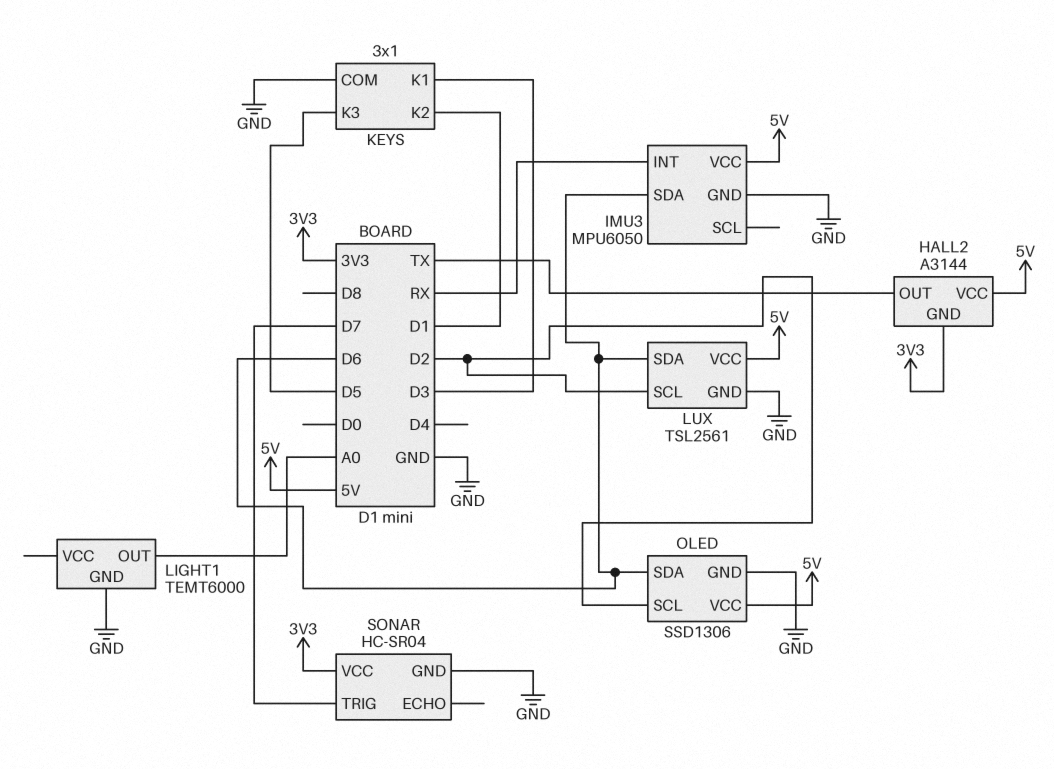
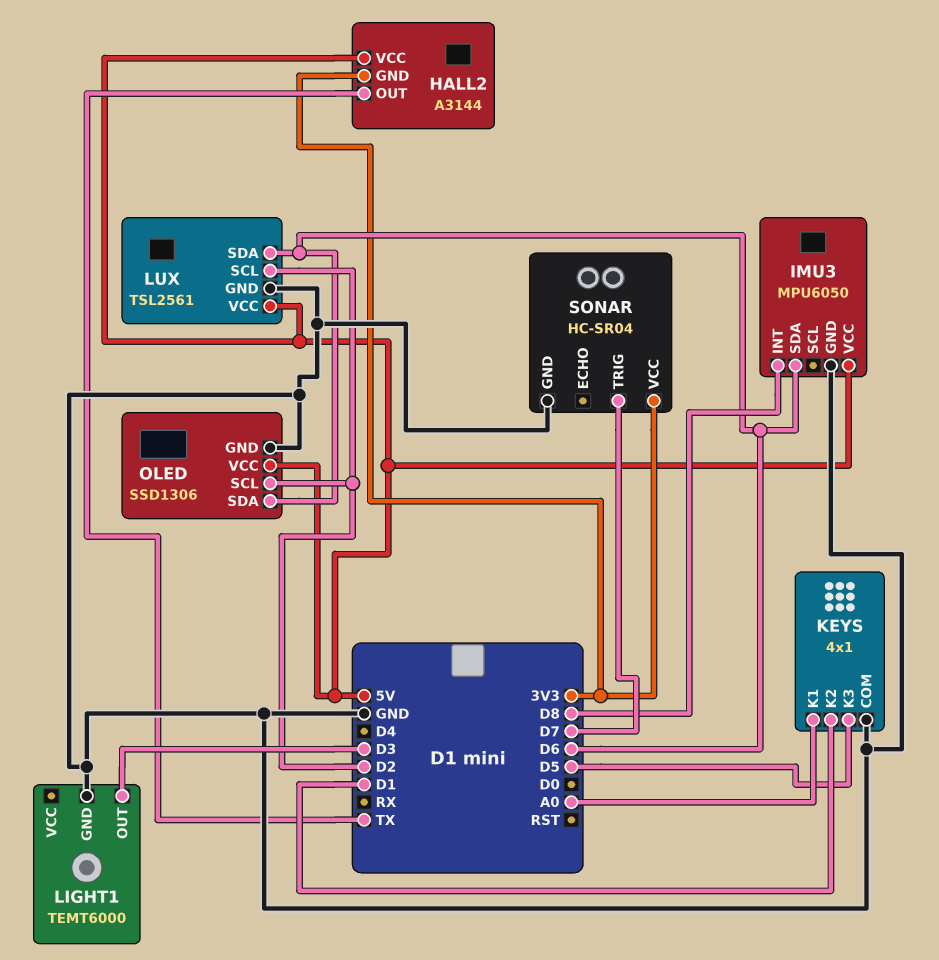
IMU3 pin INT: RX -> D8
KEYS: 3x1 -> 4x1
KEYS pin K1: D3 -> A0
LIGHT1 pin OUT: A0 -> D3

